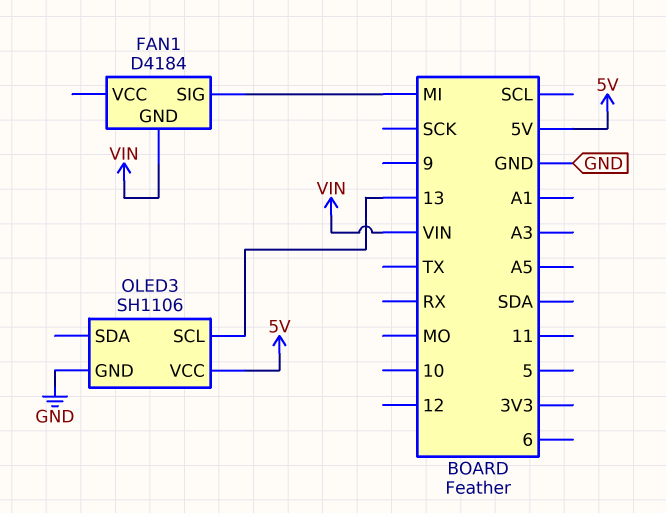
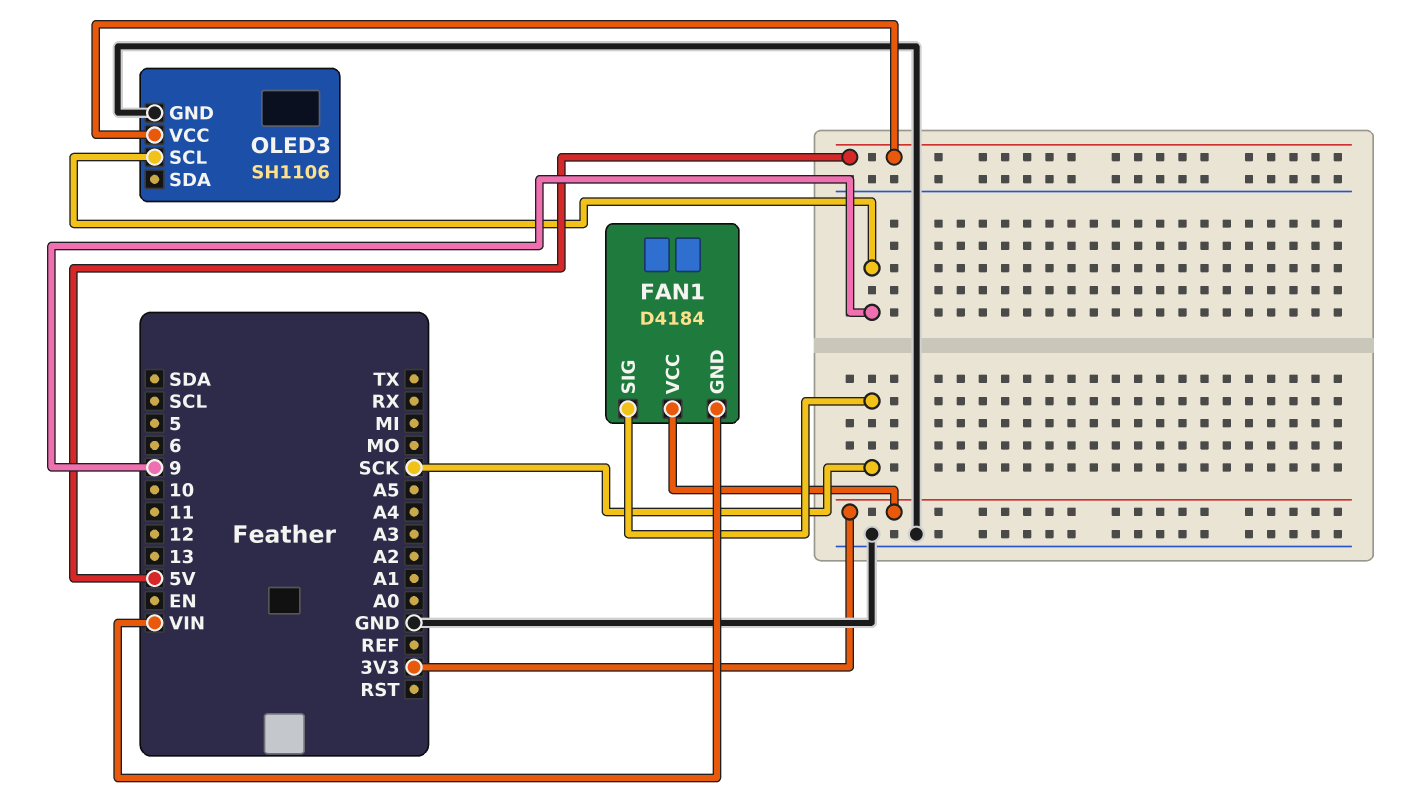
FAN1 pin SIG: MI -> SCK
FAN1 pin VCC: none -> 3V3
OLED3 pin SCL: 13 -> 9

